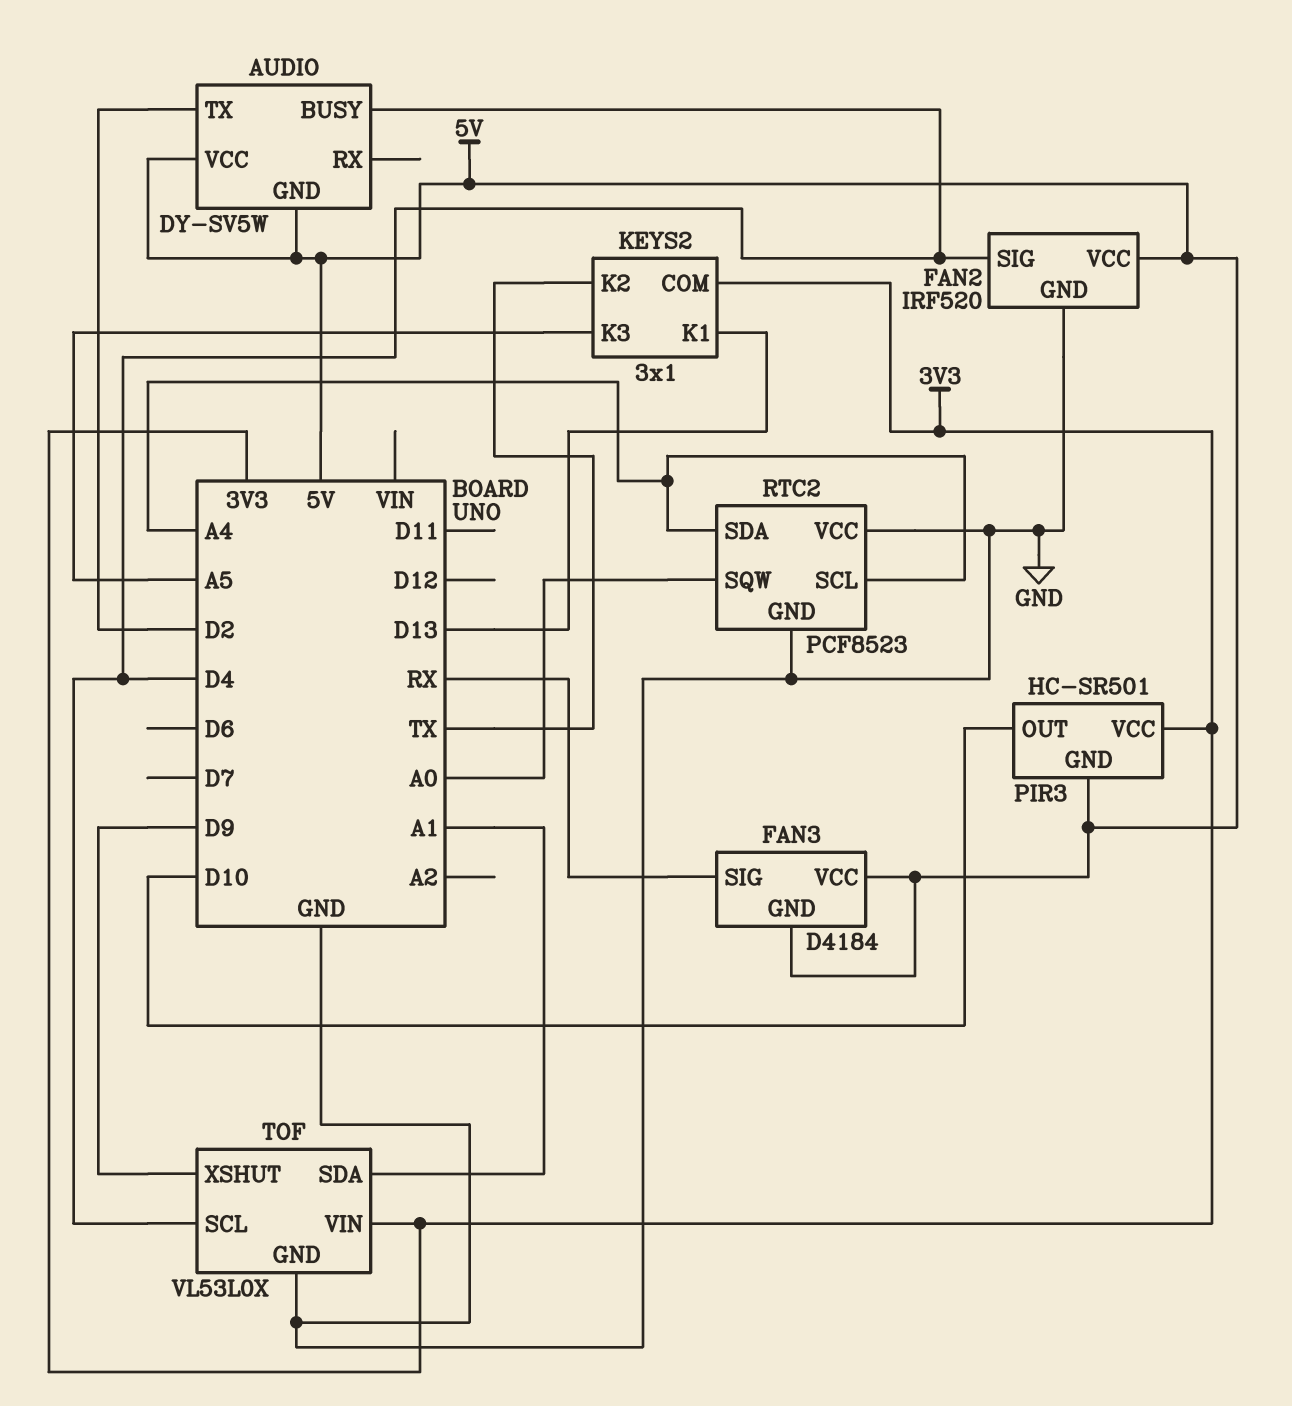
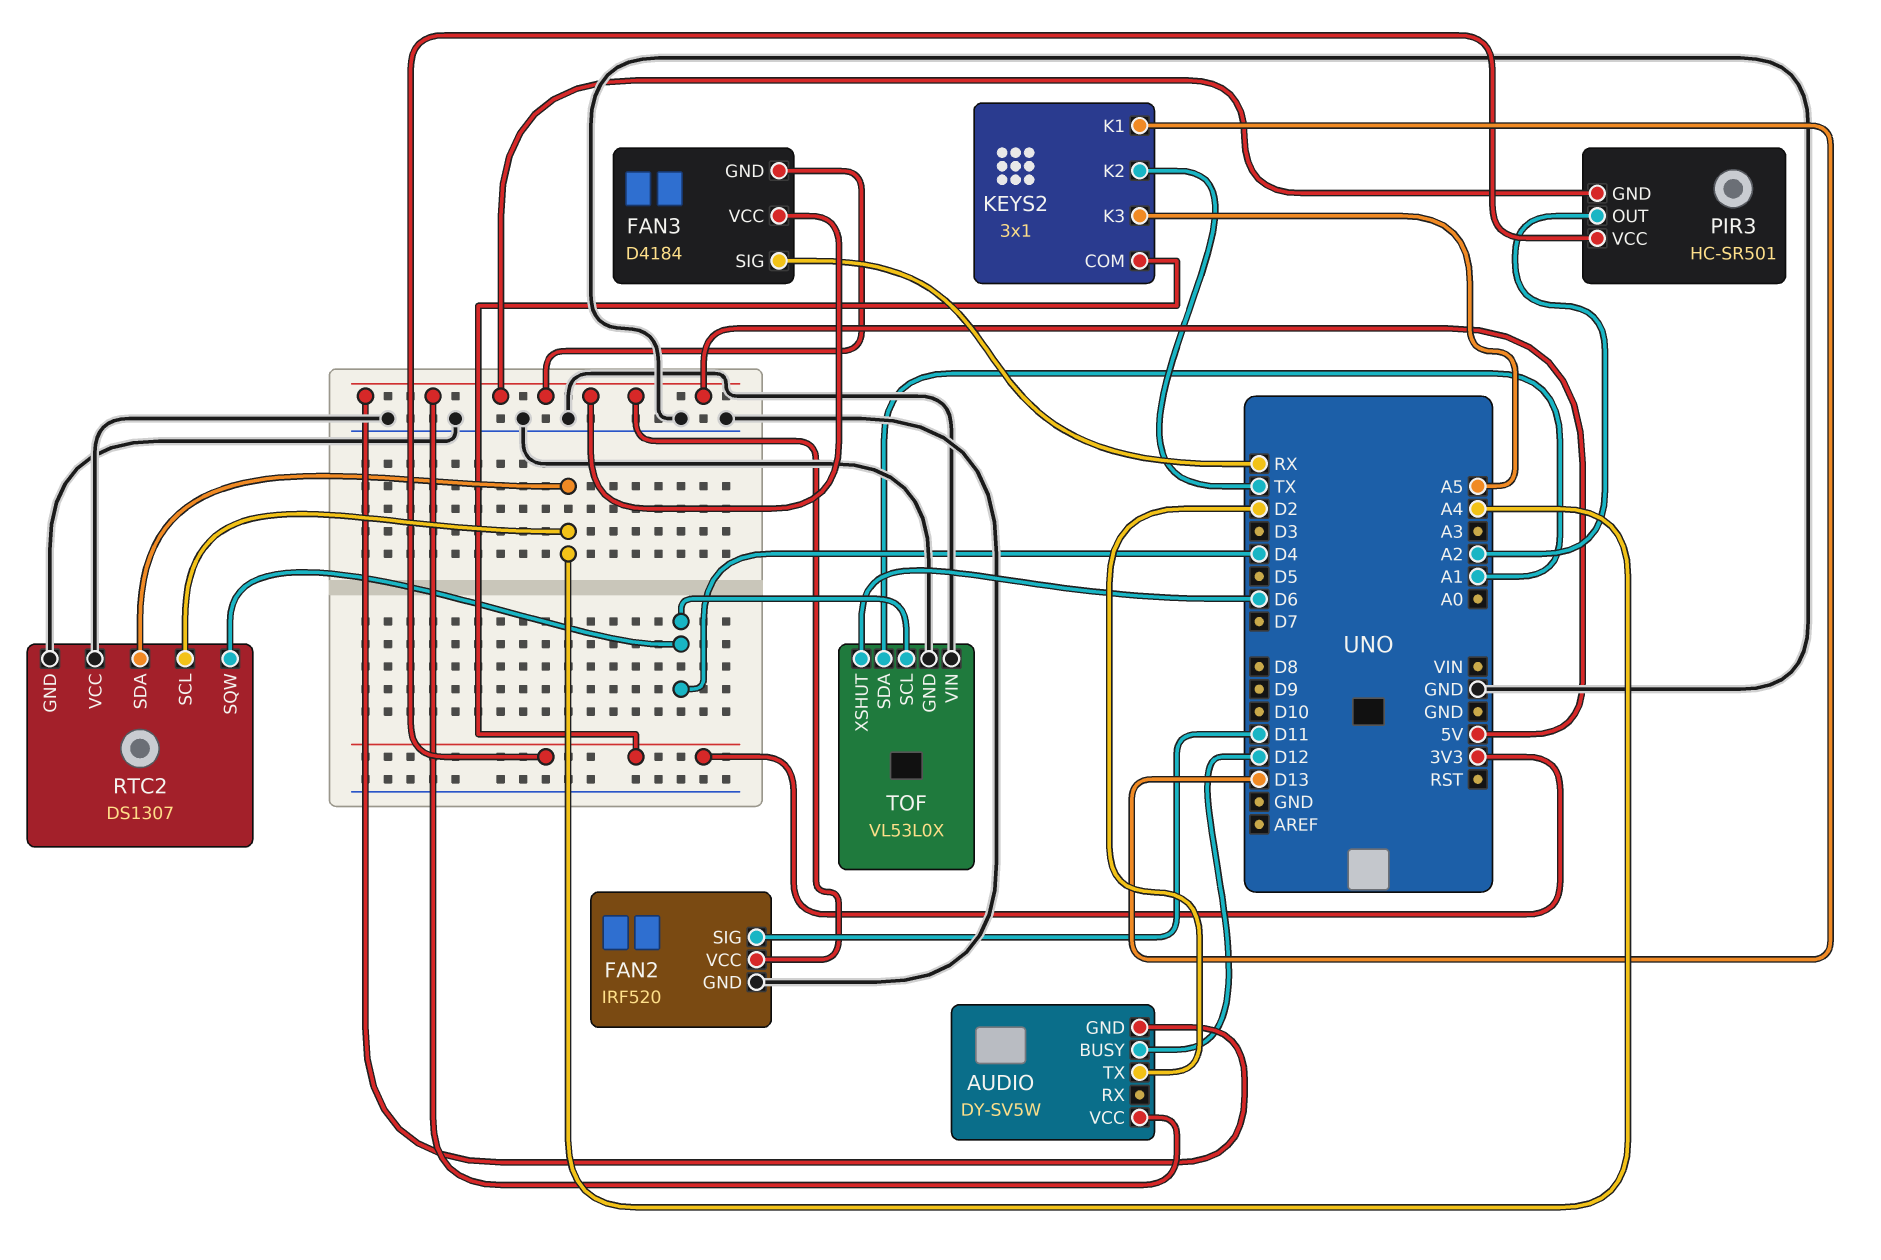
AUDIO pin BUSY: D4 -> D12
FAN2 pin SIG: D4 -> D11
PIR3 pin OUT: D10 -> A2
RTC2: PCF8523 -> DS1307
RTC2 pin SQW: A0 -> D4
TOF pin VIN: 3V3 -> GND
TOF pin XSHUT: D9 -> D6

